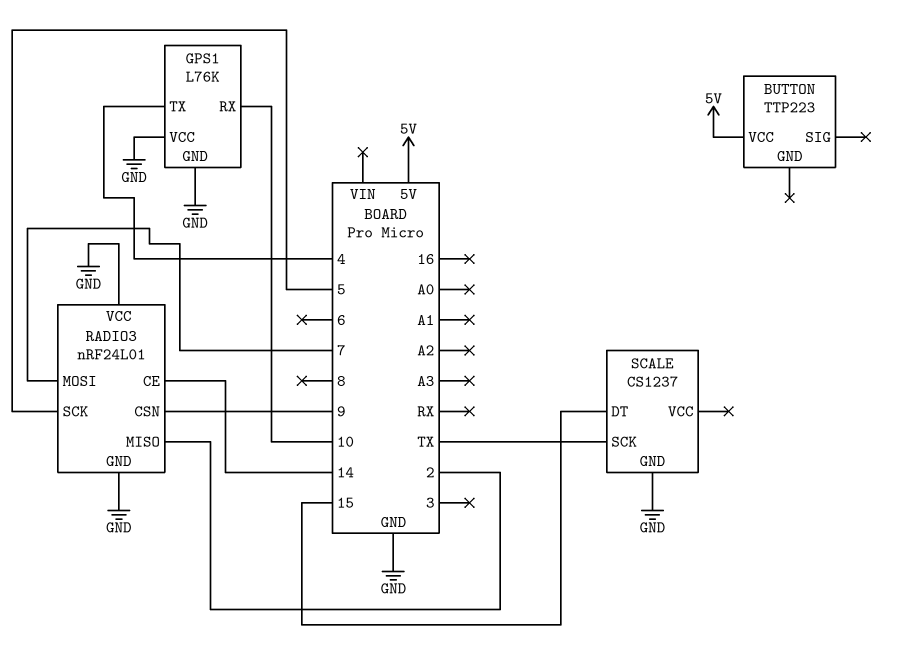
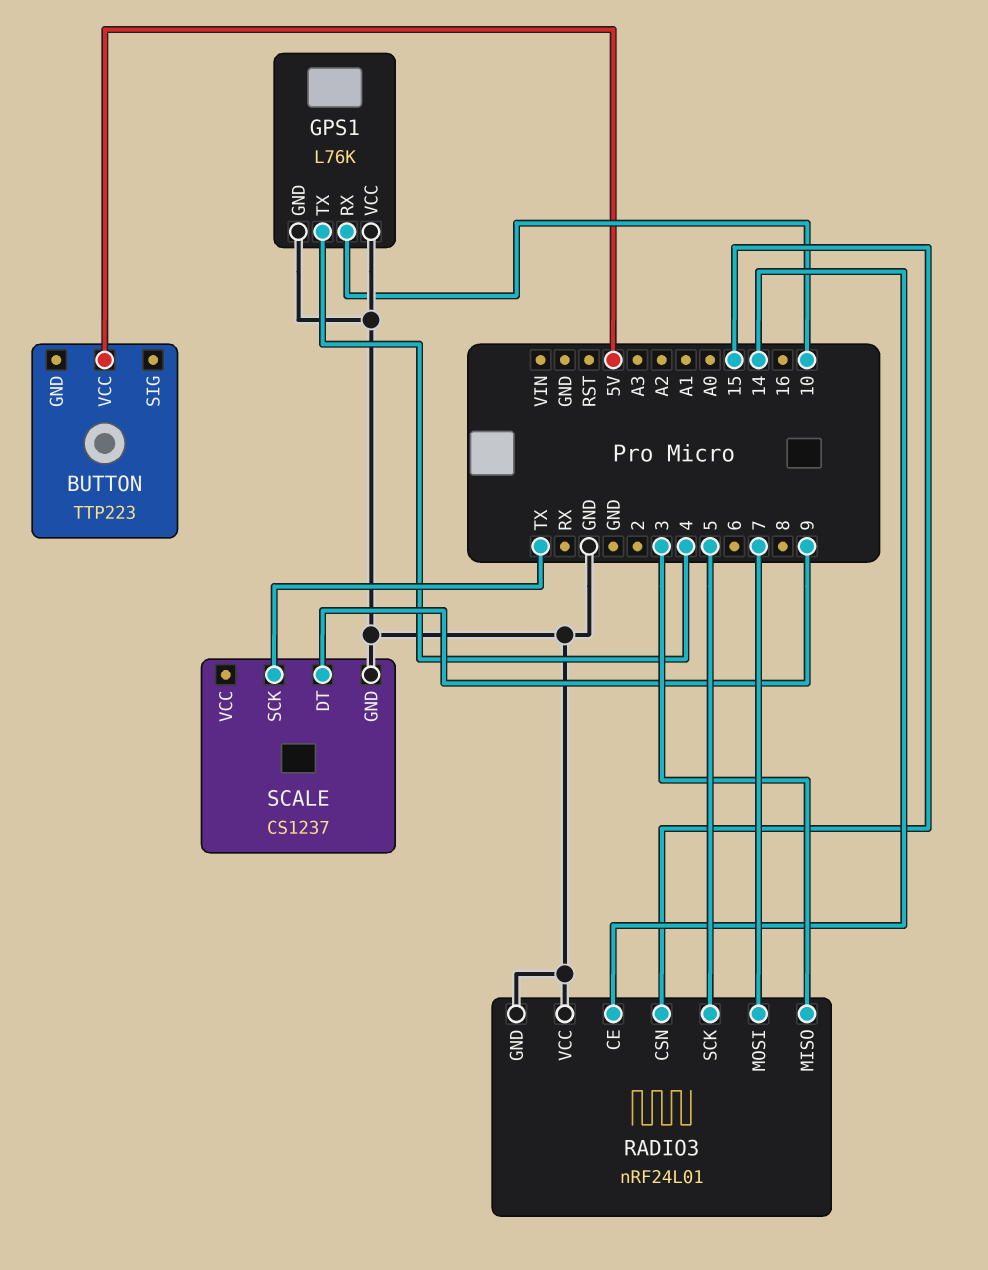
RADIO3 pin CSN: 9 -> 15
RADIO3 pin MISO: 2 -> 3
SCALE pin DT: 15 -> 9

